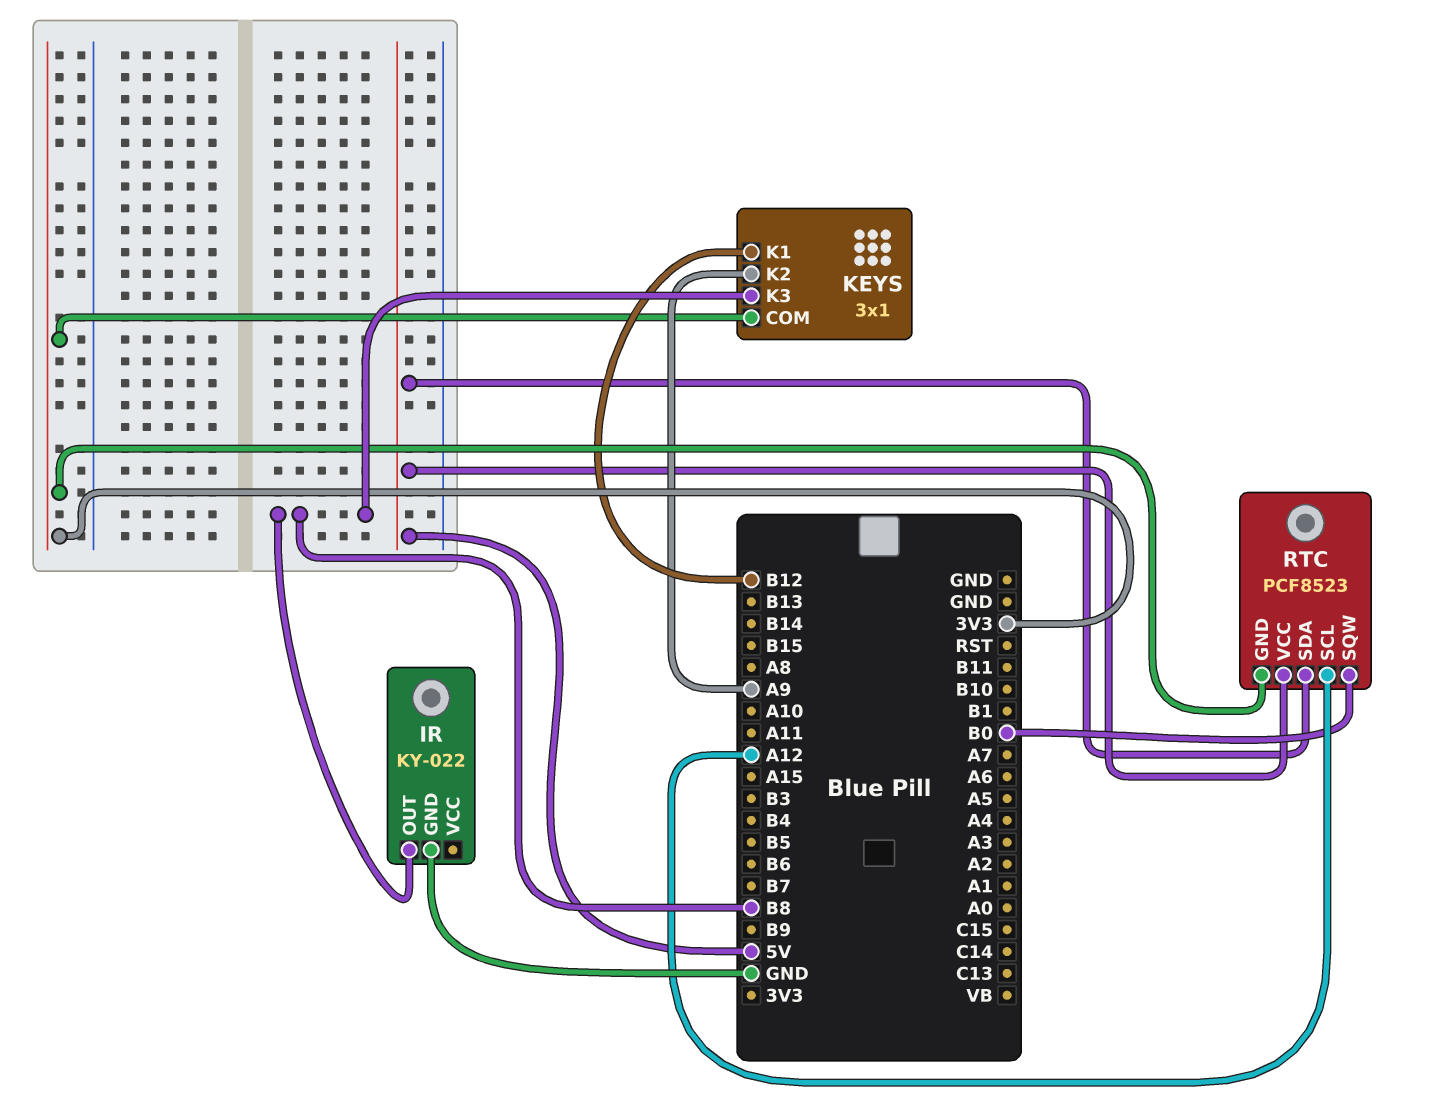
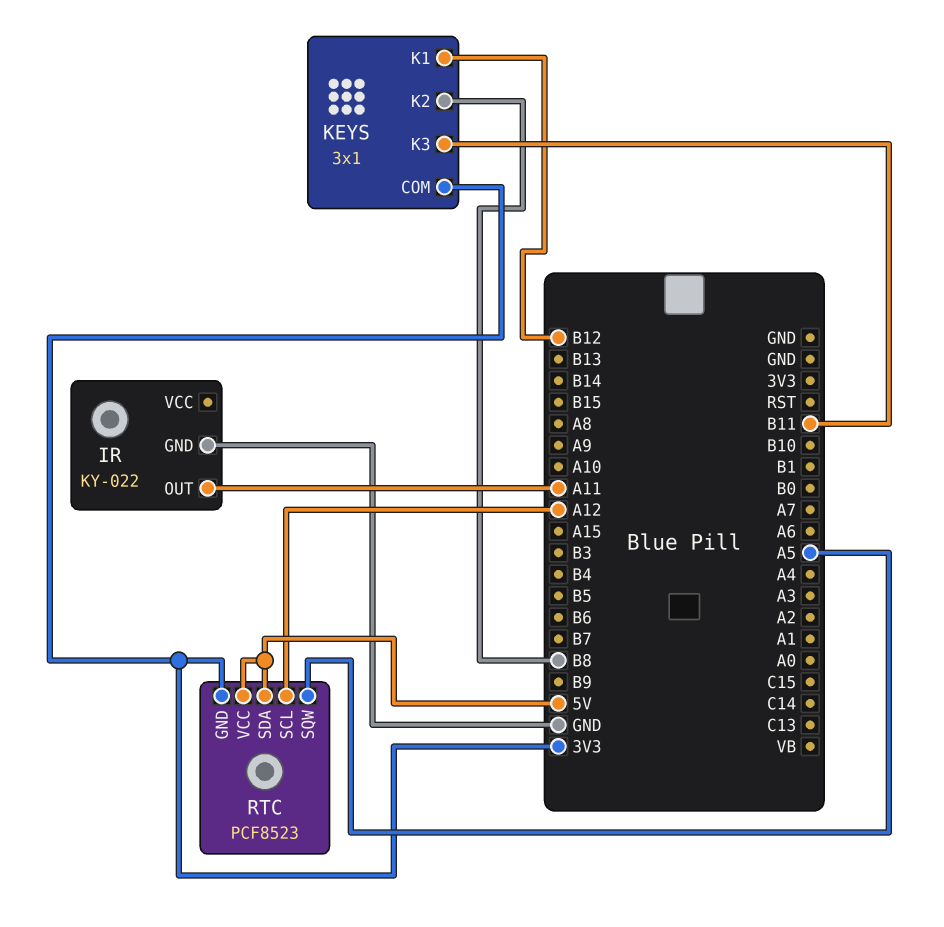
IR pin OUT: B8 -> A11
KEYS pin K2: A9 -> B8
KEYS pin K3: B8 -> B11
RTC pin SQW: B0 -> A5

